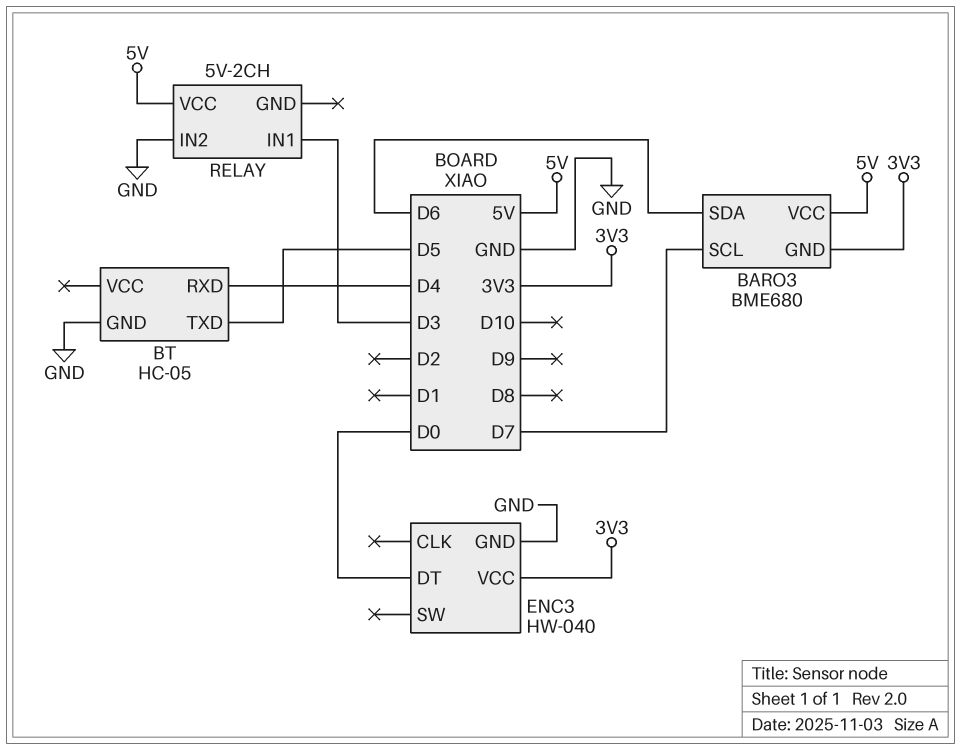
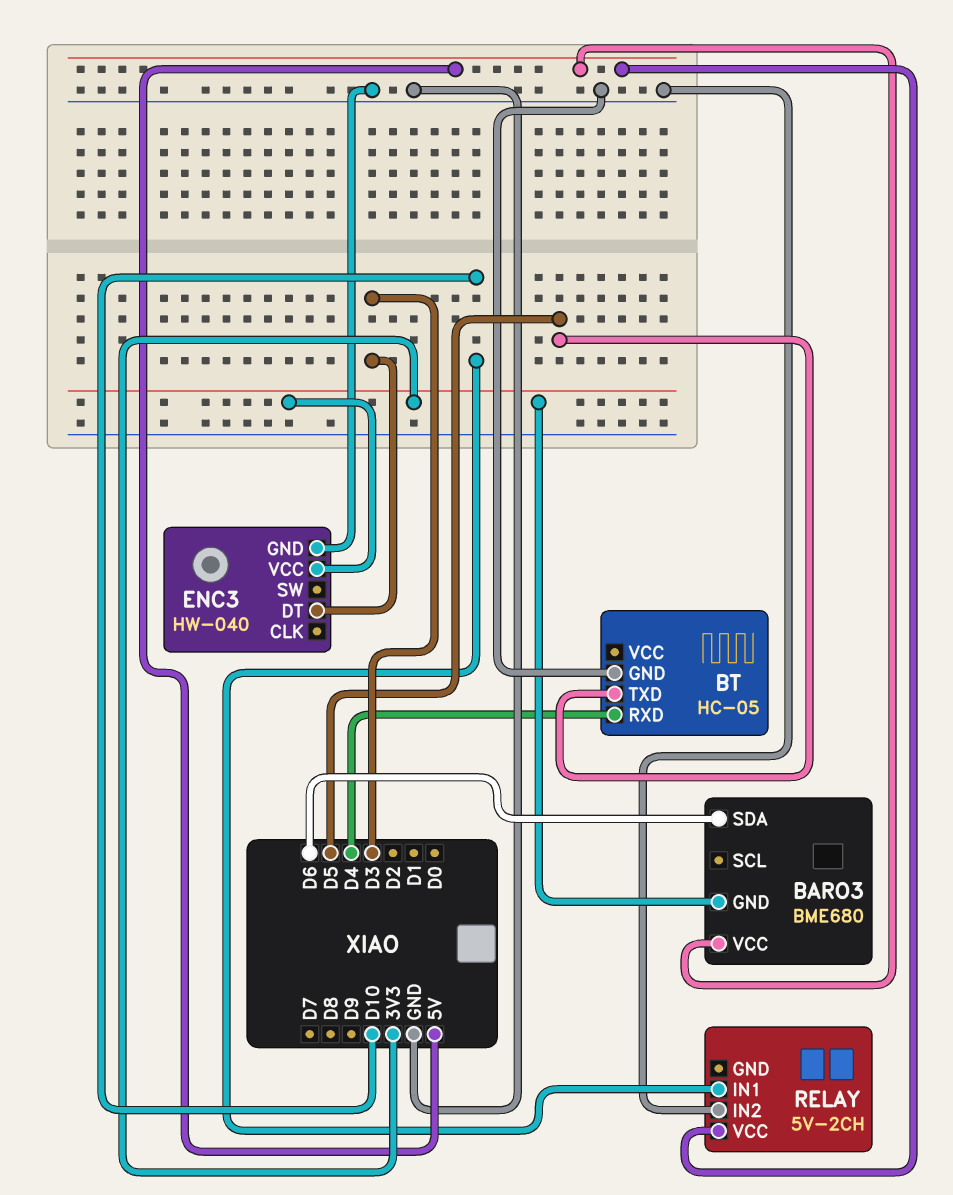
BARO3 pin SCL: D7 -> none
ENC3 pin DT: D0 -> D3
RELAY pin IN1: D3 -> D10

